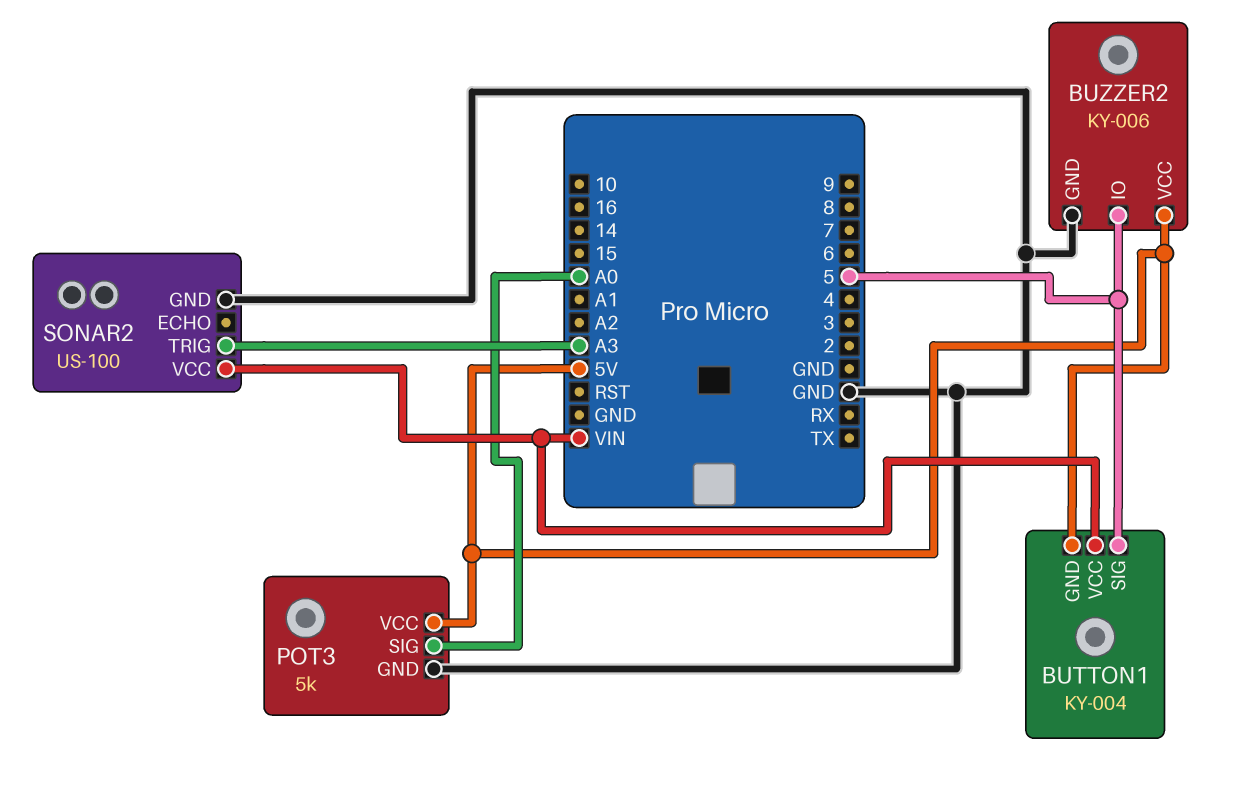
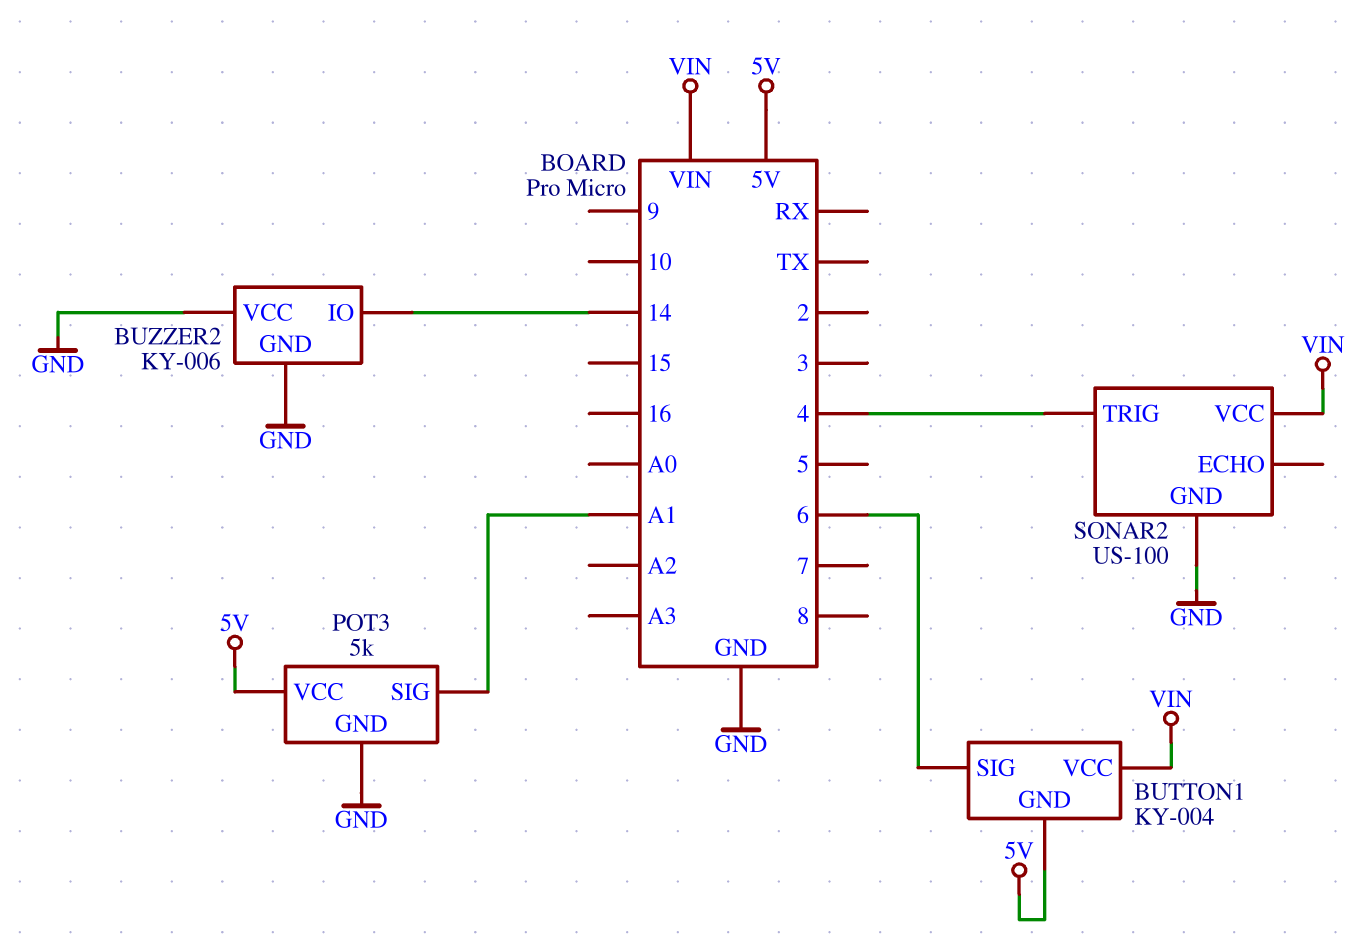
BUTTON1 pin SIG: 5 -> 6
BUZZER2 pin IO: 5 -> 14
BUZZER2 pin VCC: 5V -> GND
POT3 pin SIG: A0 -> A1
SONAR2 pin TRIG: A3 -> 4

